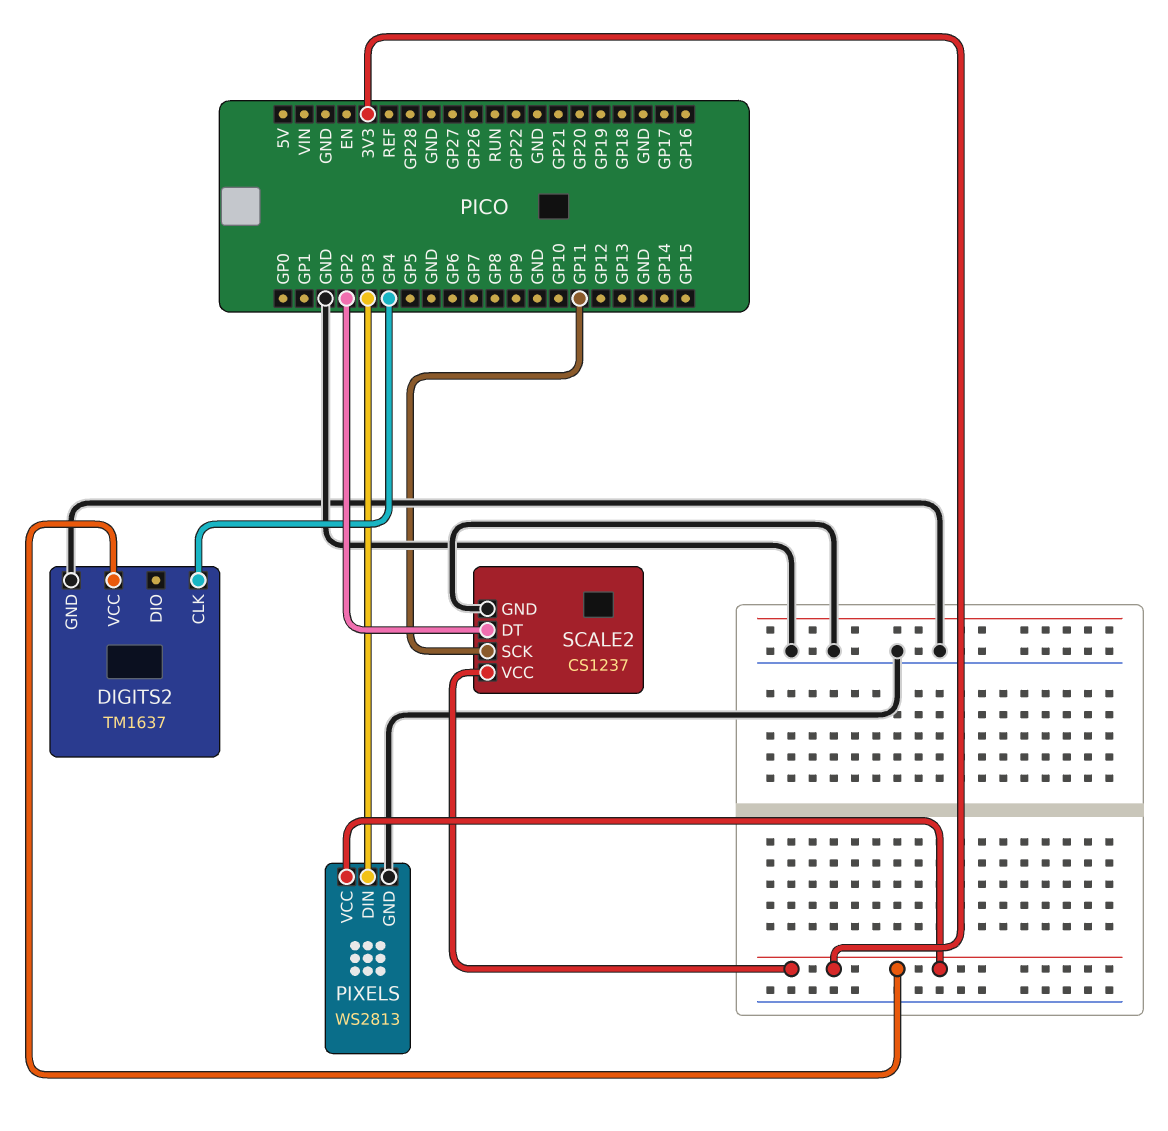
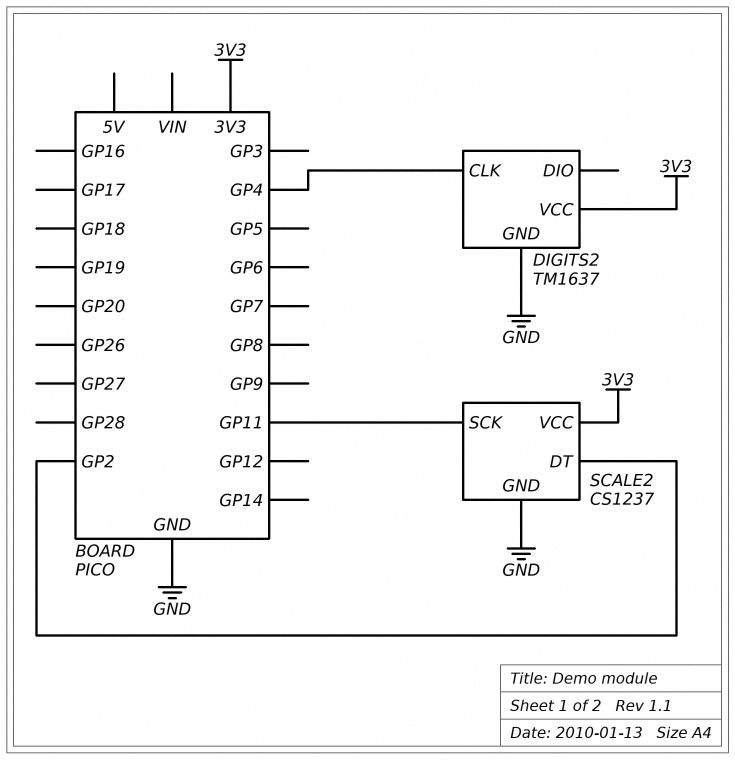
PIXELS: WS2813 -> none
PIXELS pin DIN: GP3 -> none
PIXELS pin GND: GND -> none
PIXELS pin VCC: 3V3 -> none

